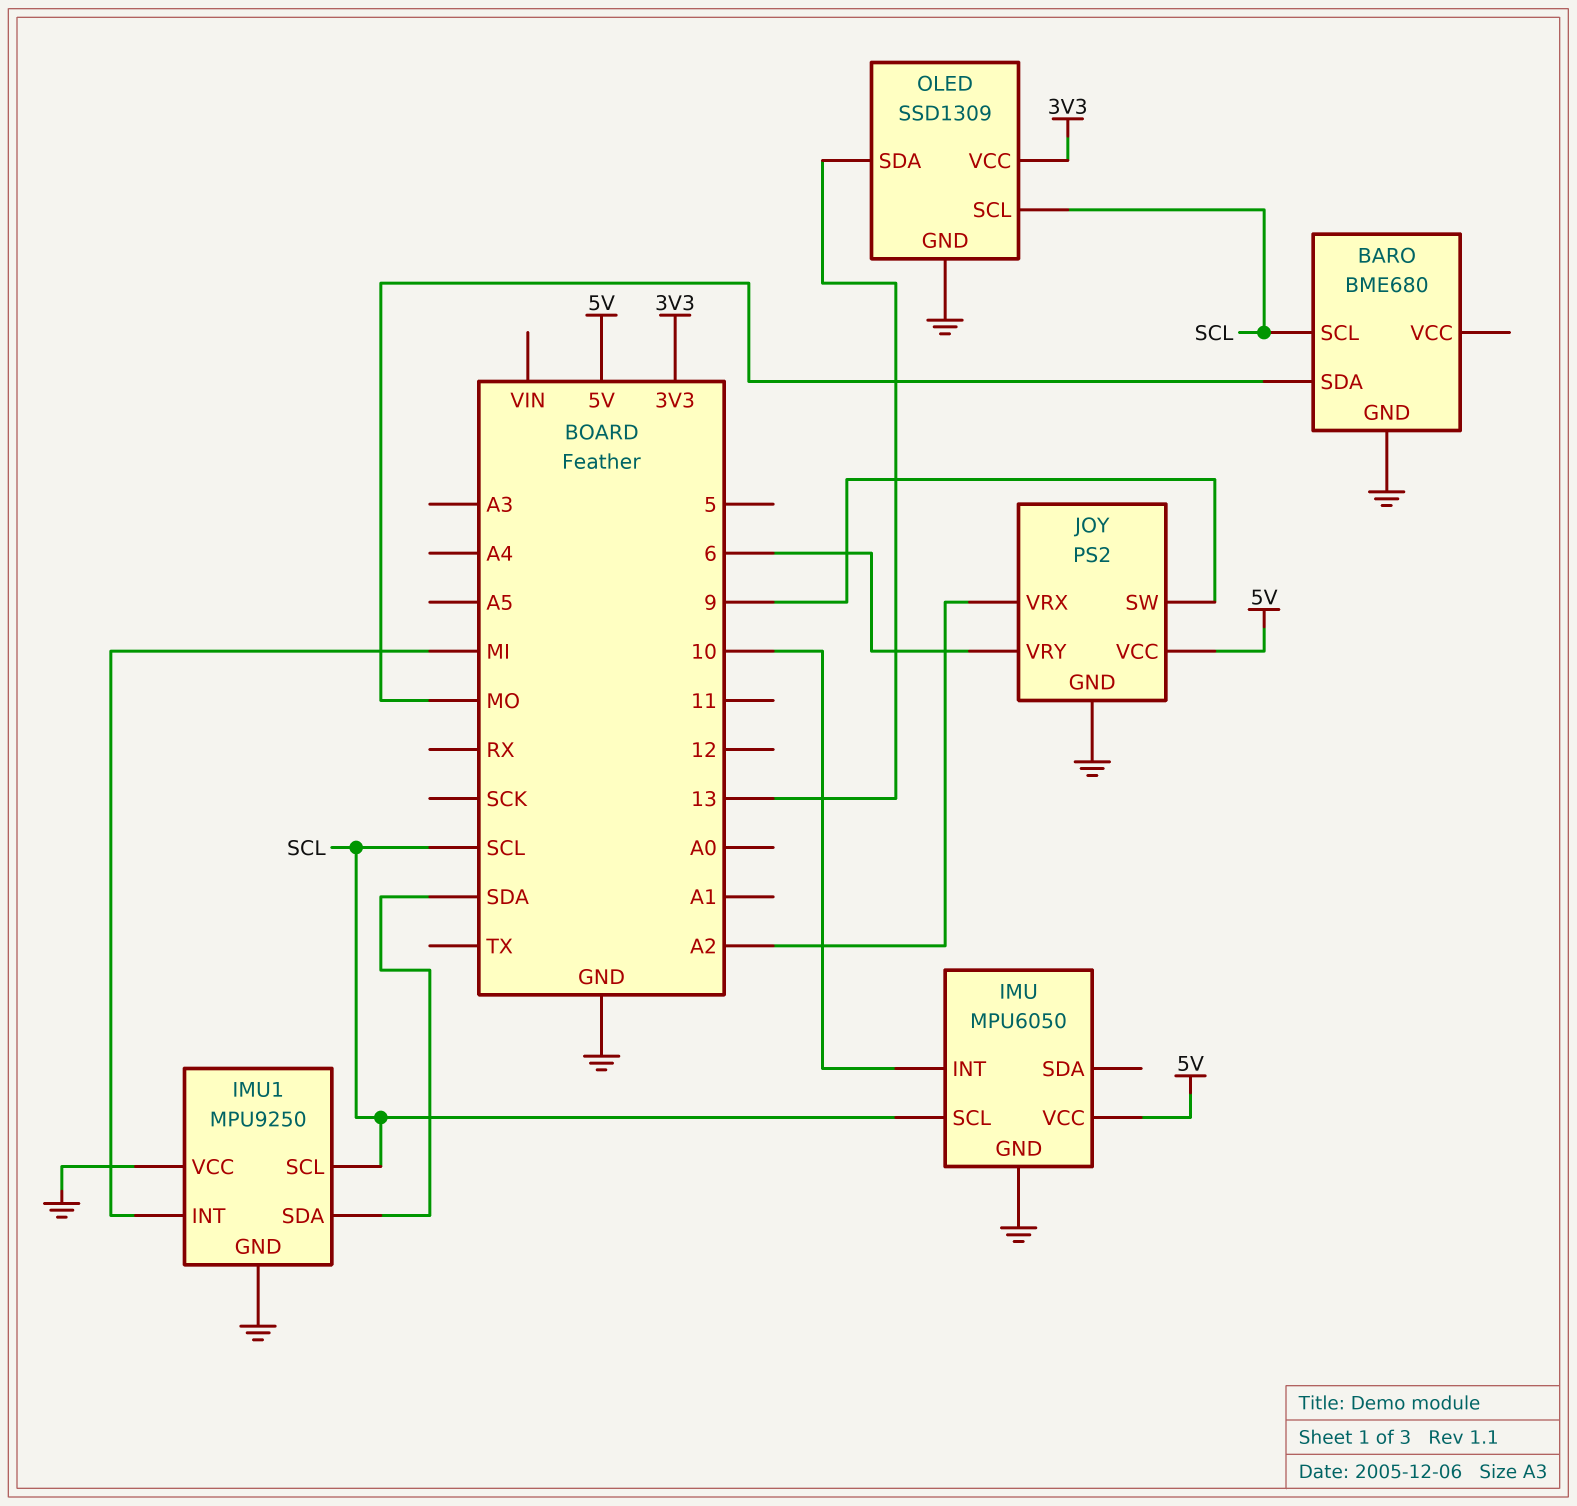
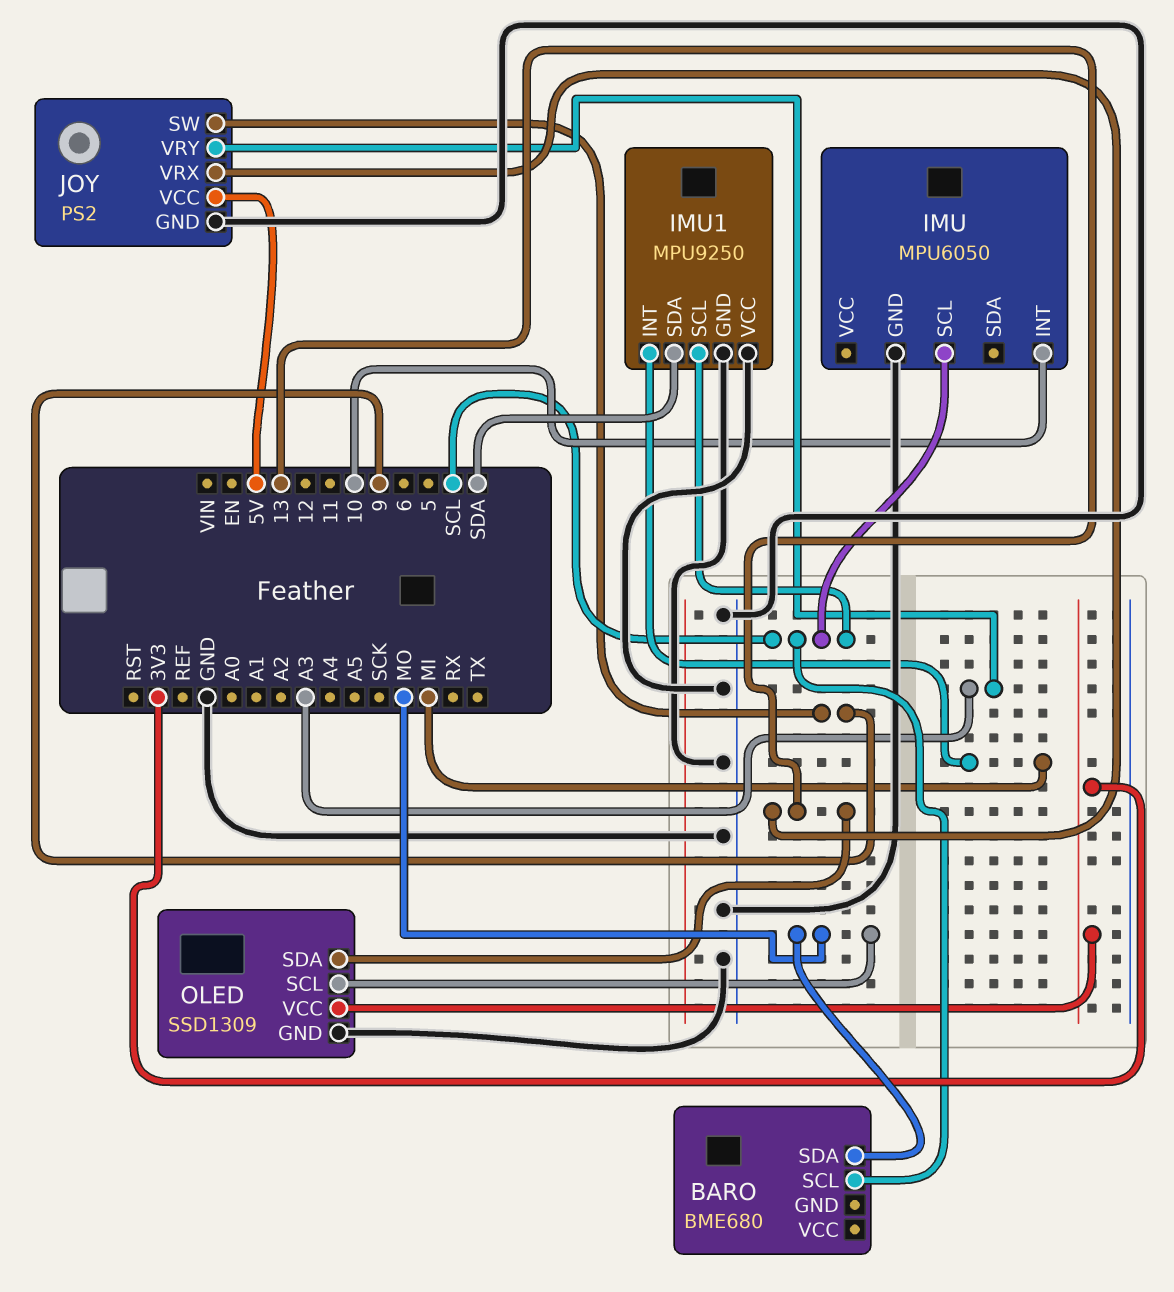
BARO pin GND: GND -> none
IMU pin VCC: 5V -> none
JOY pin VRX: A2 -> 13
JOY pin VRY: 6 -> A3
OLED pin SCL: SCL -> MO

